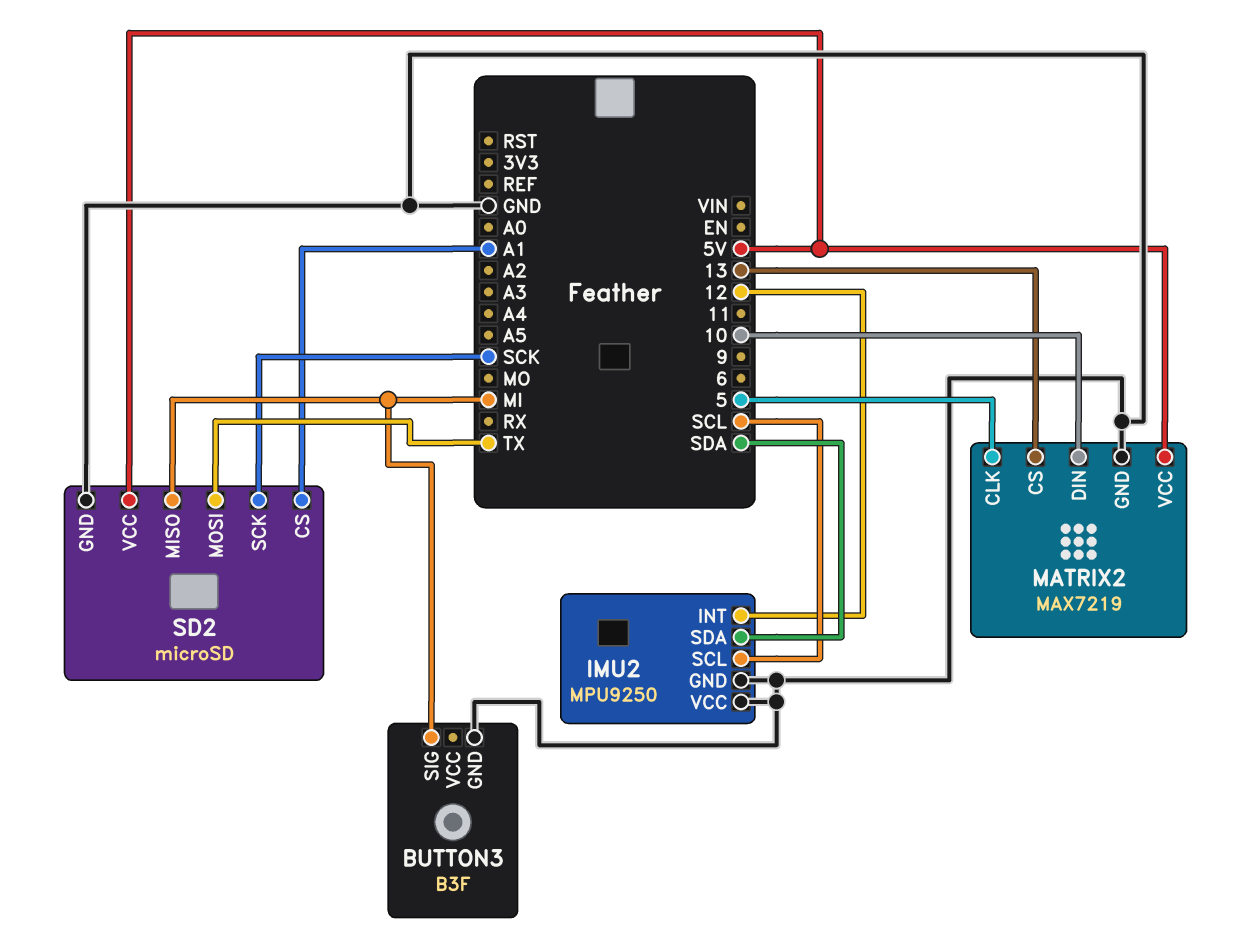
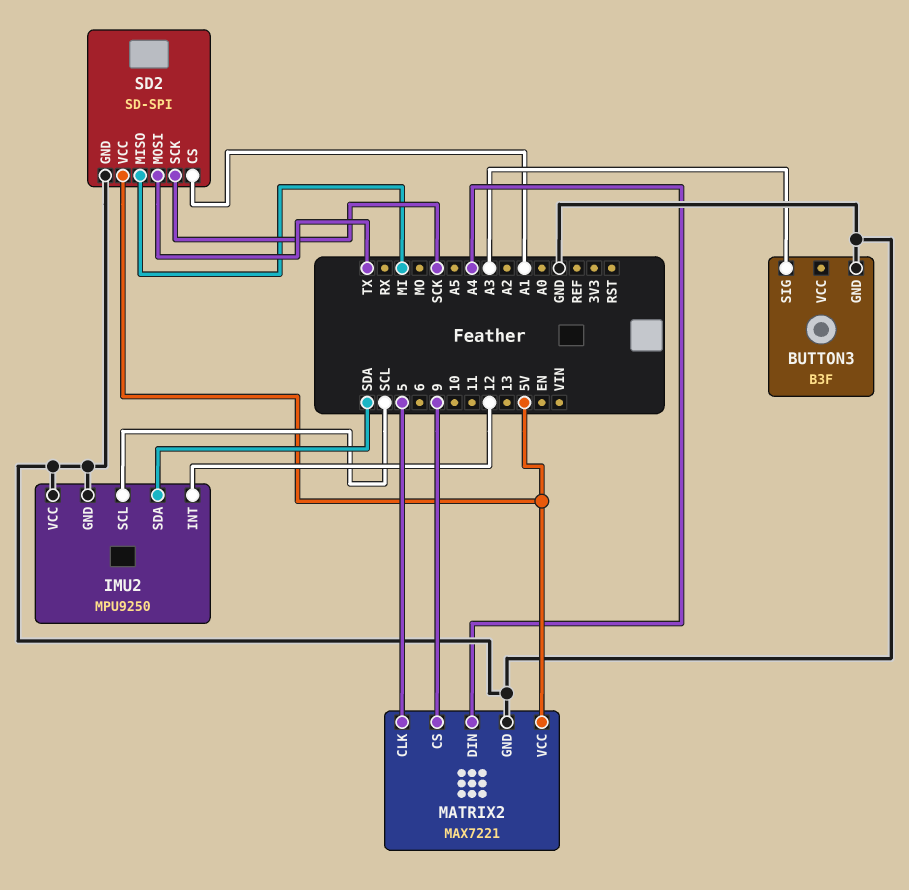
BUTTON3 pin SIG: MI -> A3
MATRIX2: MAX7219 -> MAX7221
MATRIX2 pin CS: 13 -> 9
MATRIX2 pin DIN: 10 -> A4
SD2: microSD -> SD-SPI

